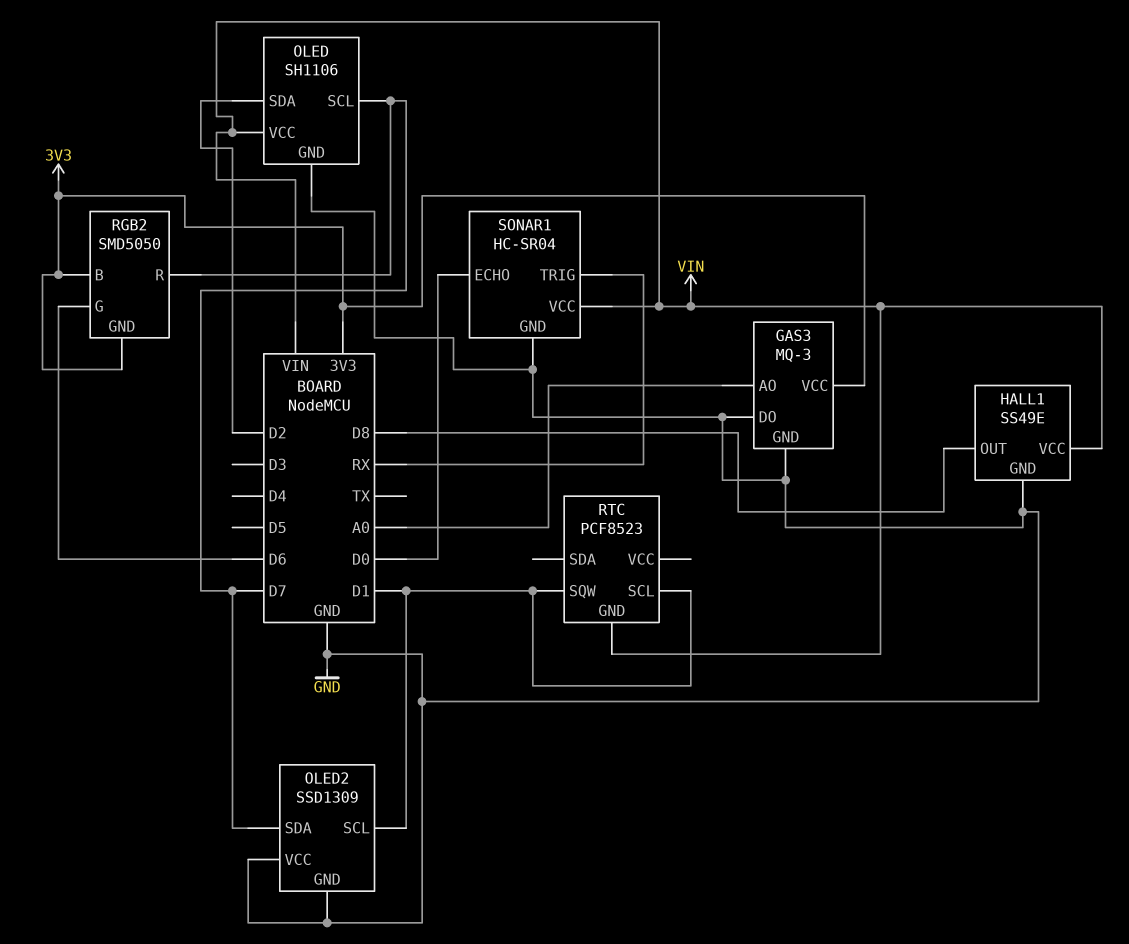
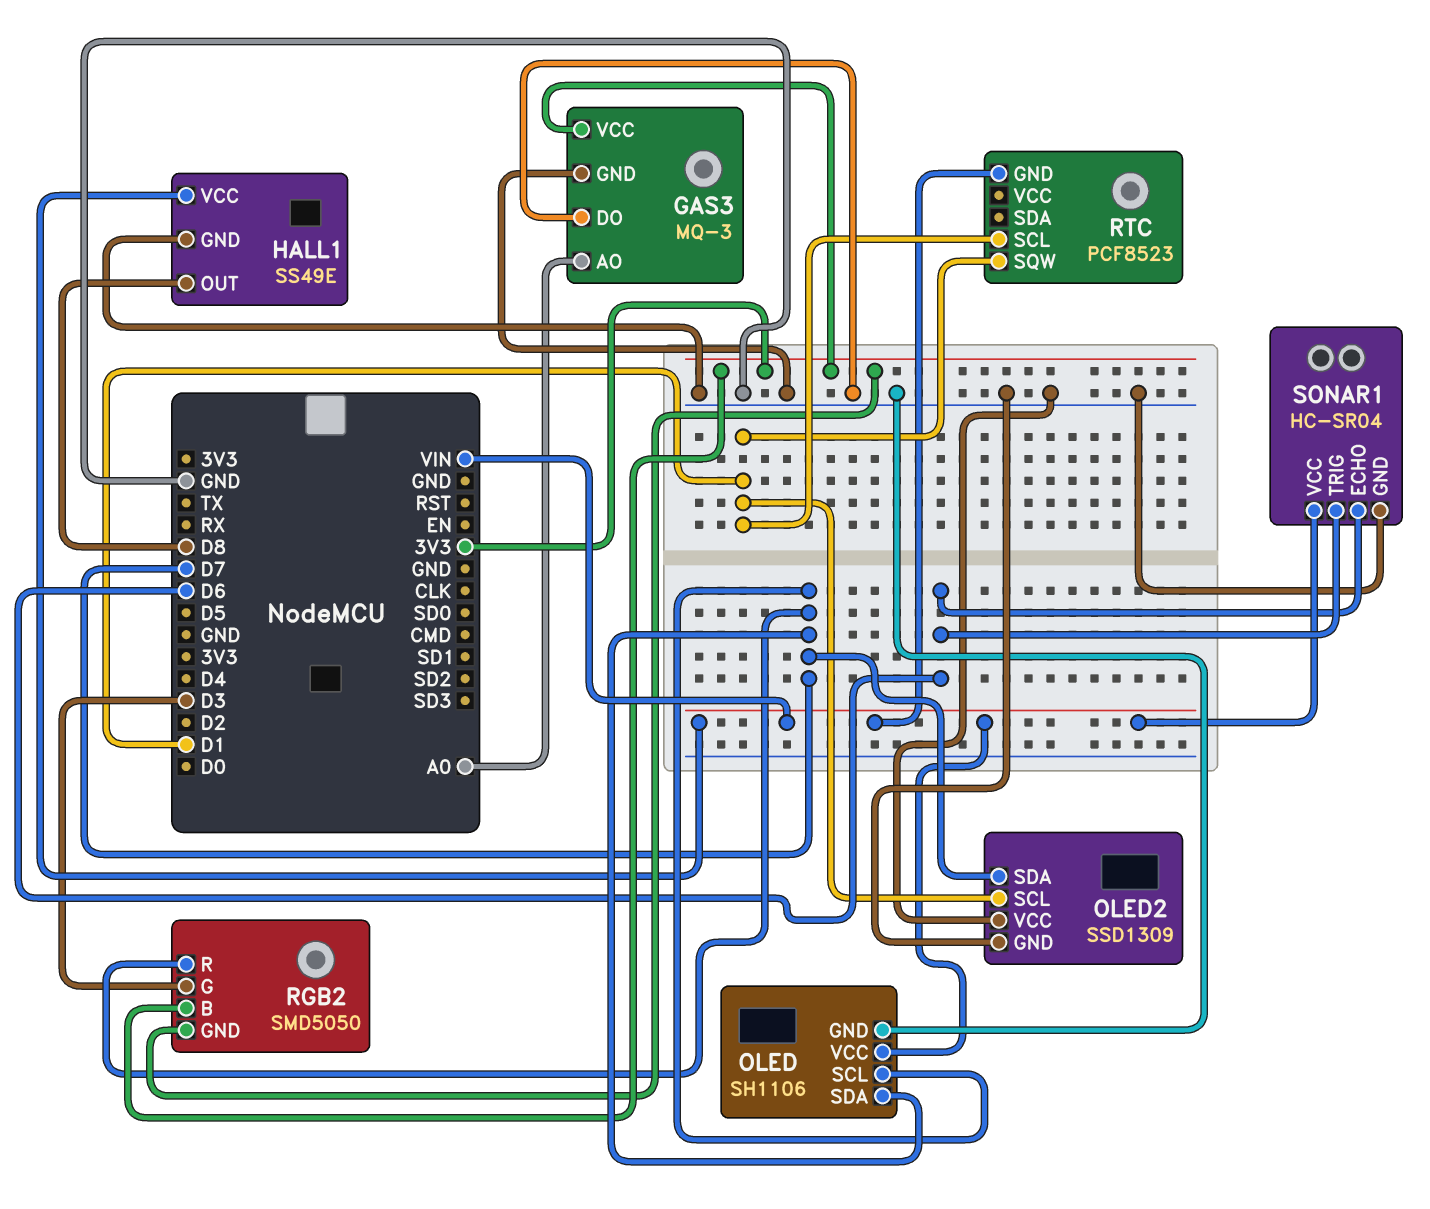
OLED pin SDA: D2 -> D7
RGB2 pin G: D6 -> D3
SONAR1 pin ECHO: D0 -> D6
SONAR1 pin TRIG: RX -> D6

